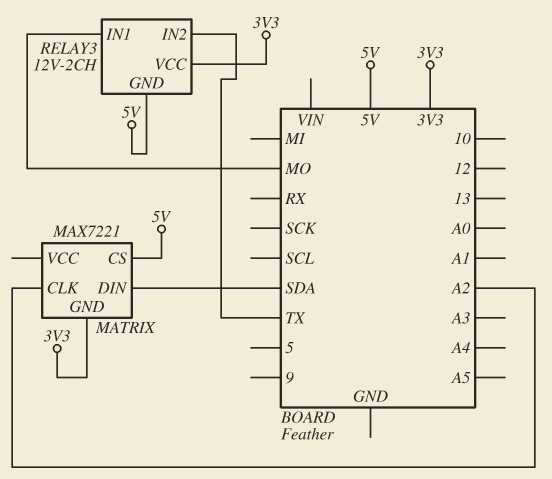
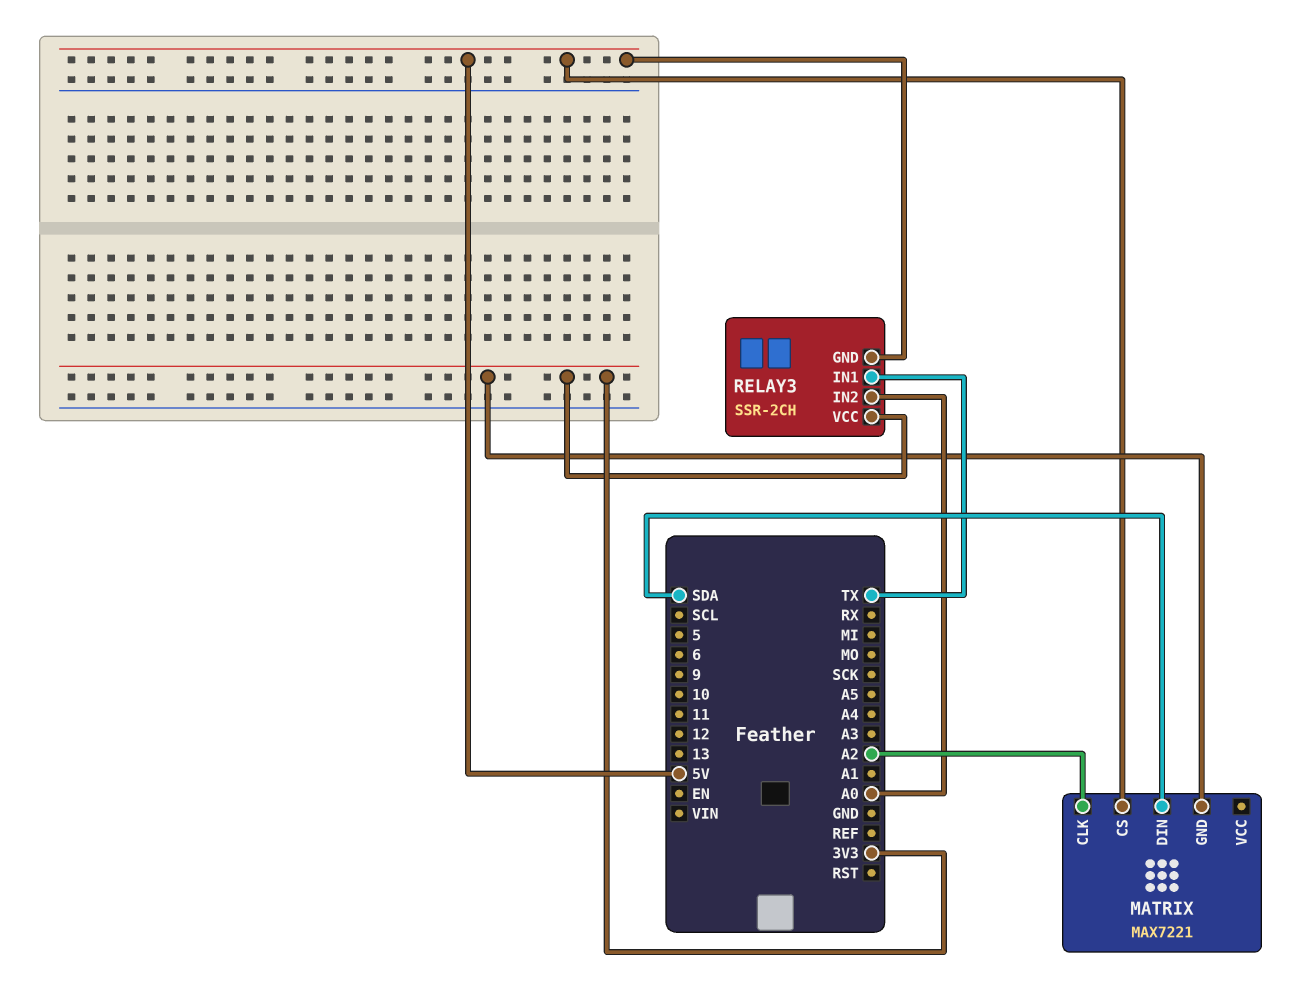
RELAY3: 12V-2CH -> SSR-2CH
RELAY3 pin IN1: MO -> TX
RELAY3 pin IN2: TX -> A0

